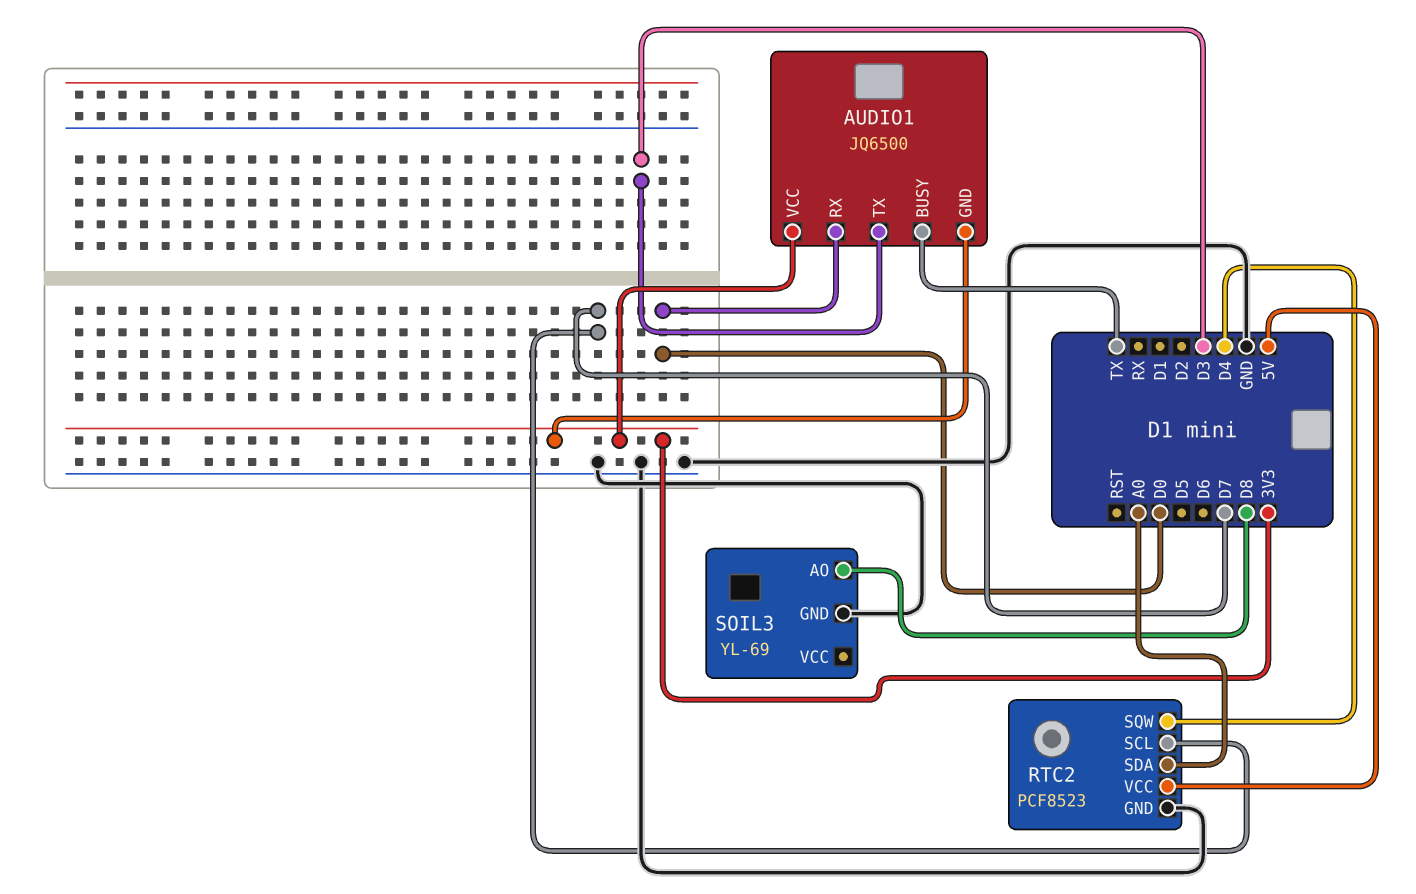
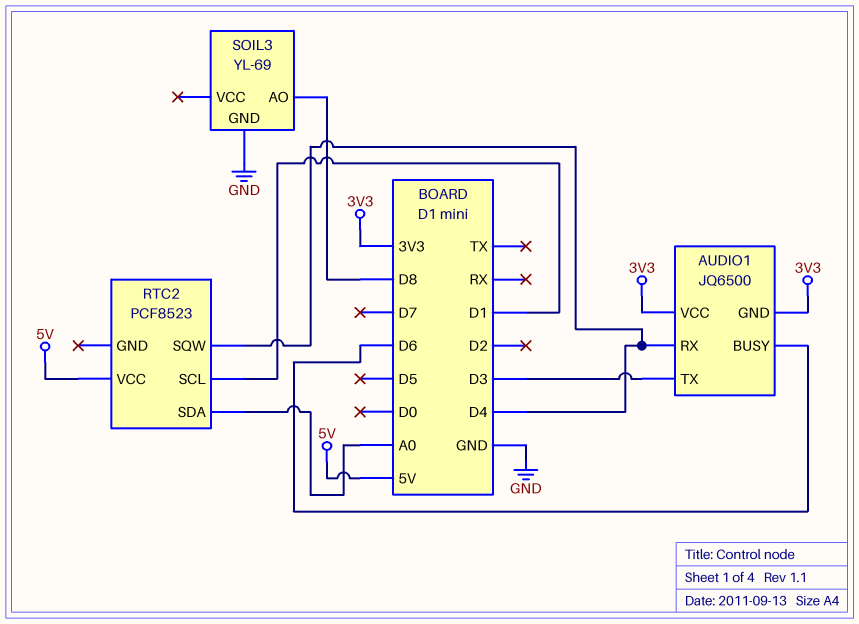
AUDIO1 pin BUSY: TX -> D6
AUDIO1 pin RX: D0 -> D4
RTC2 pin GND: GND -> none
RTC2 pin SCL: D7 -> D1

